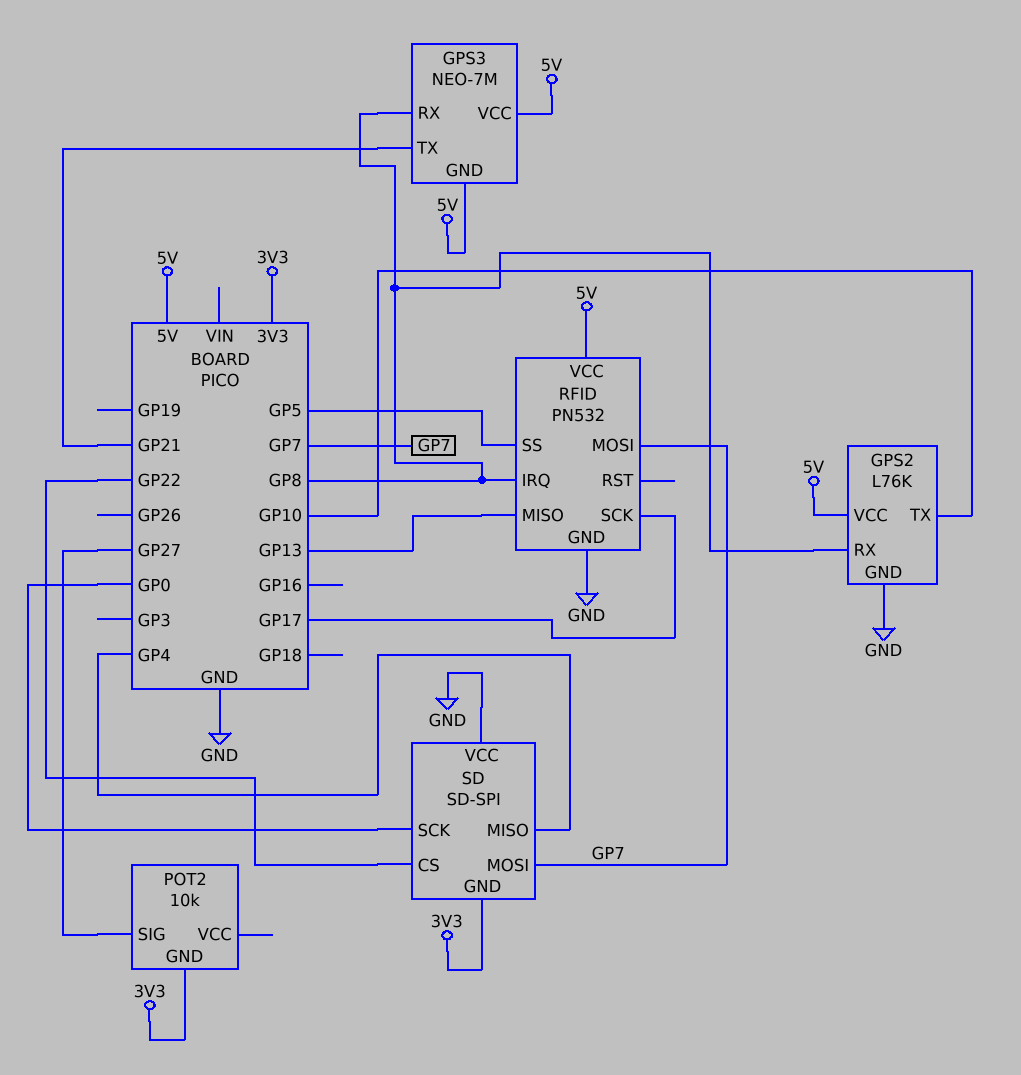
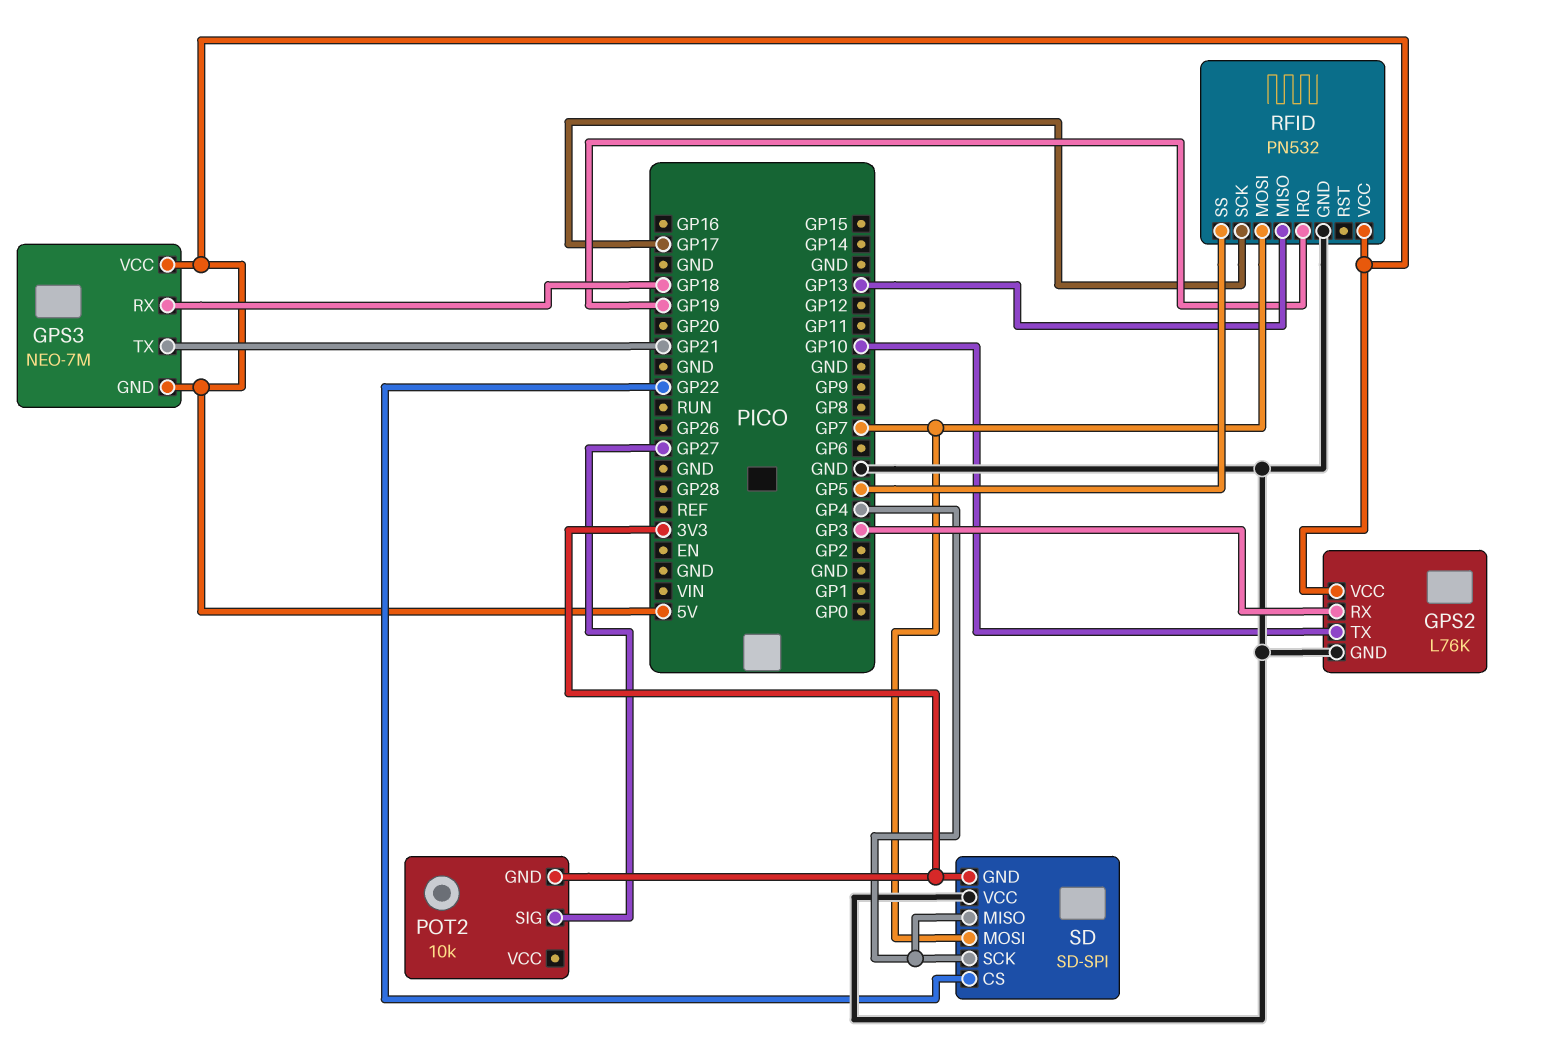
GPS2 pin RX: GP8 -> GP3
GPS3 pin RX: GP8 -> GP18
RFID pin IRQ: GP8 -> GP19
SD pin SCK: GP0 -> GP4

